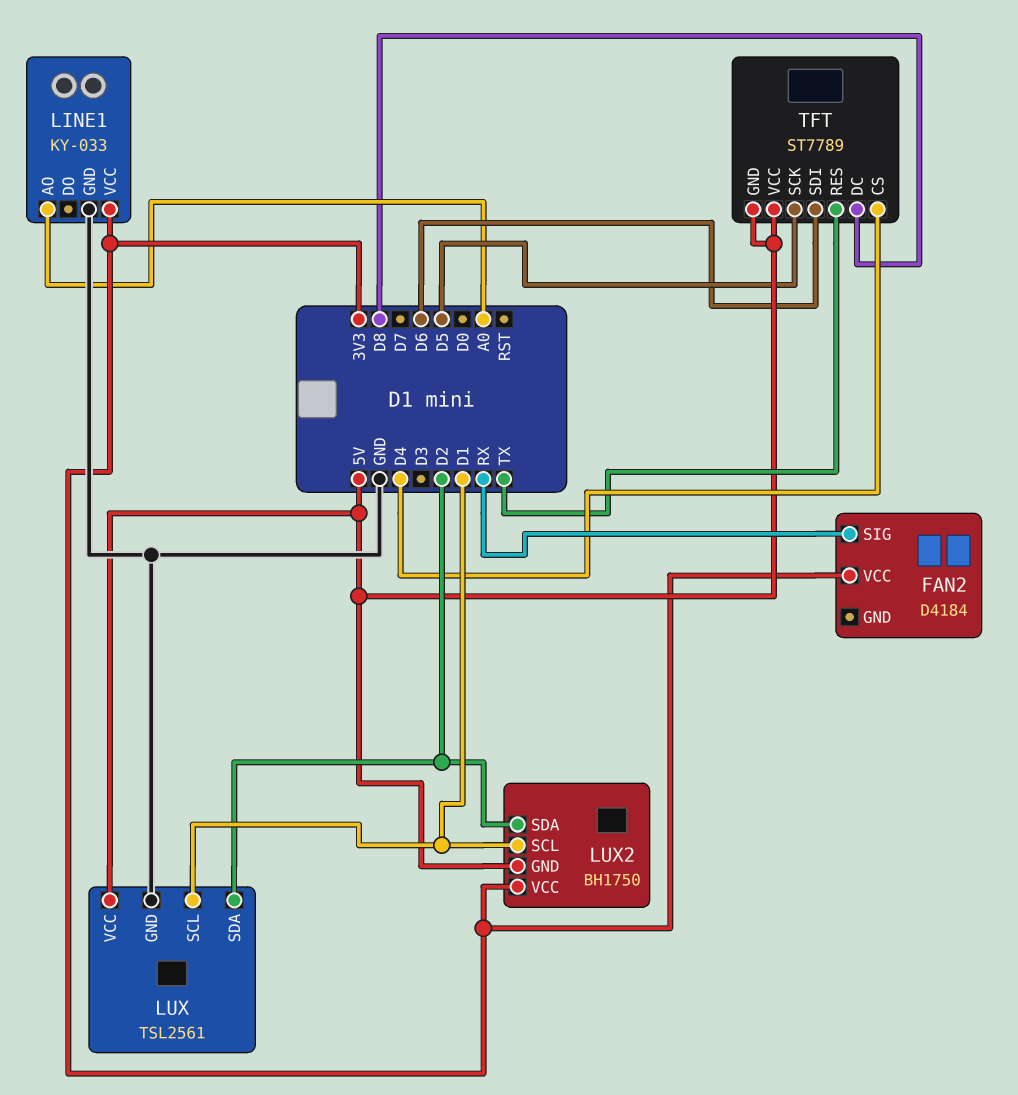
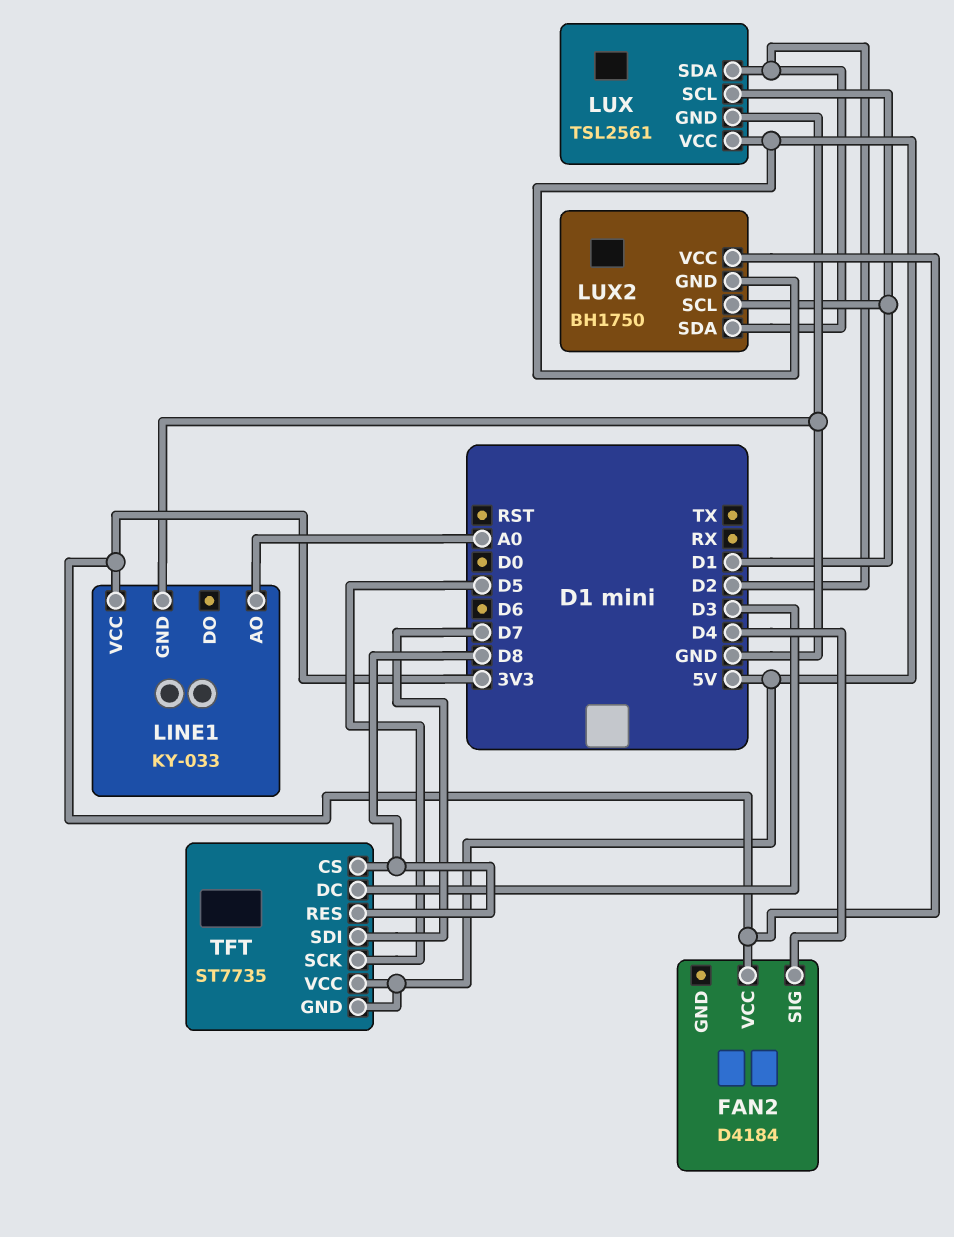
FAN2 pin SIG: RX -> D4
TFT: ST7789 -> ST7735
TFT pin CS: D4 -> D8
TFT pin DC: D8 -> D3
TFT pin RES: TX -> D8
TFT pin SDI: D6 -> D7

